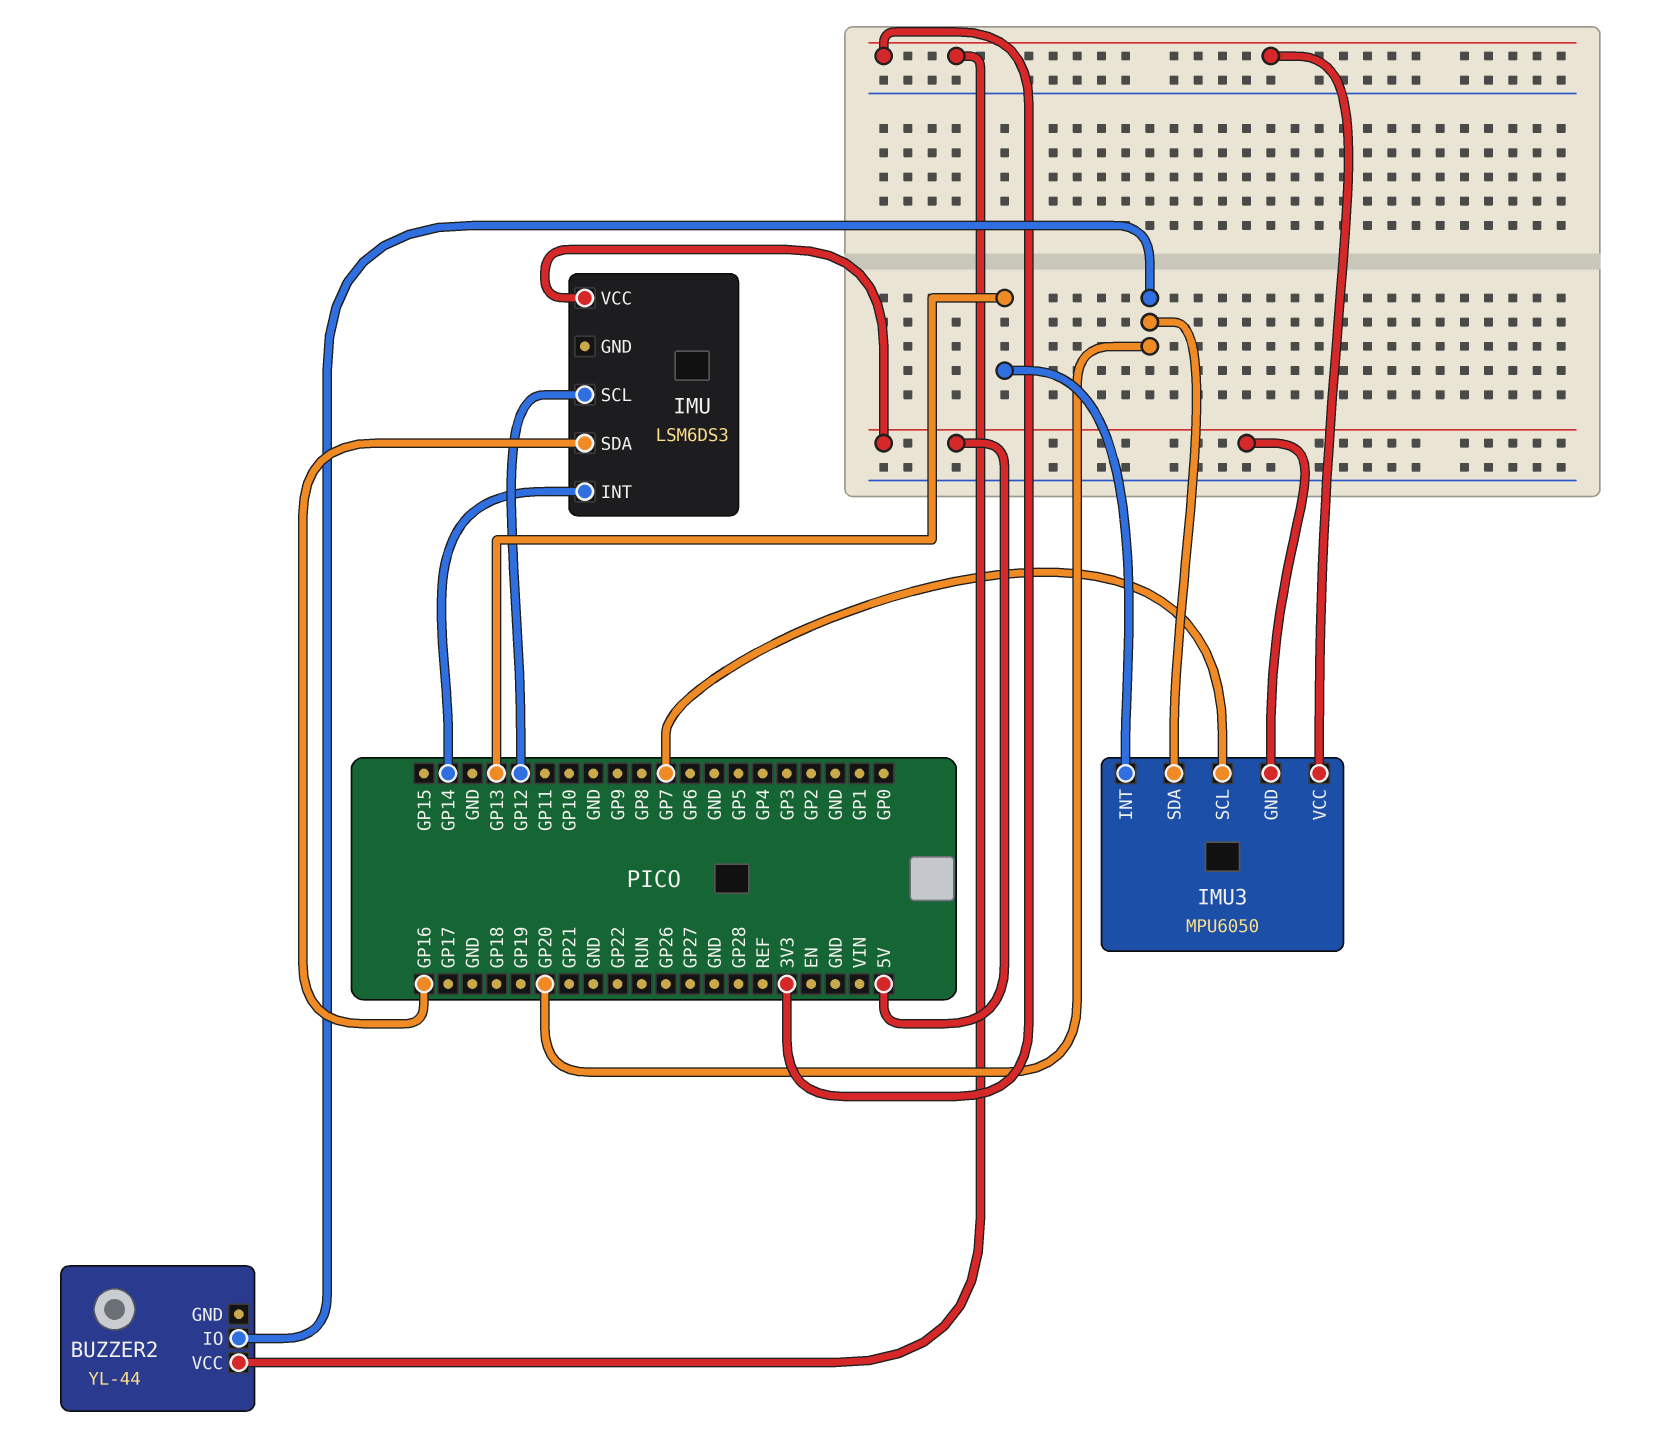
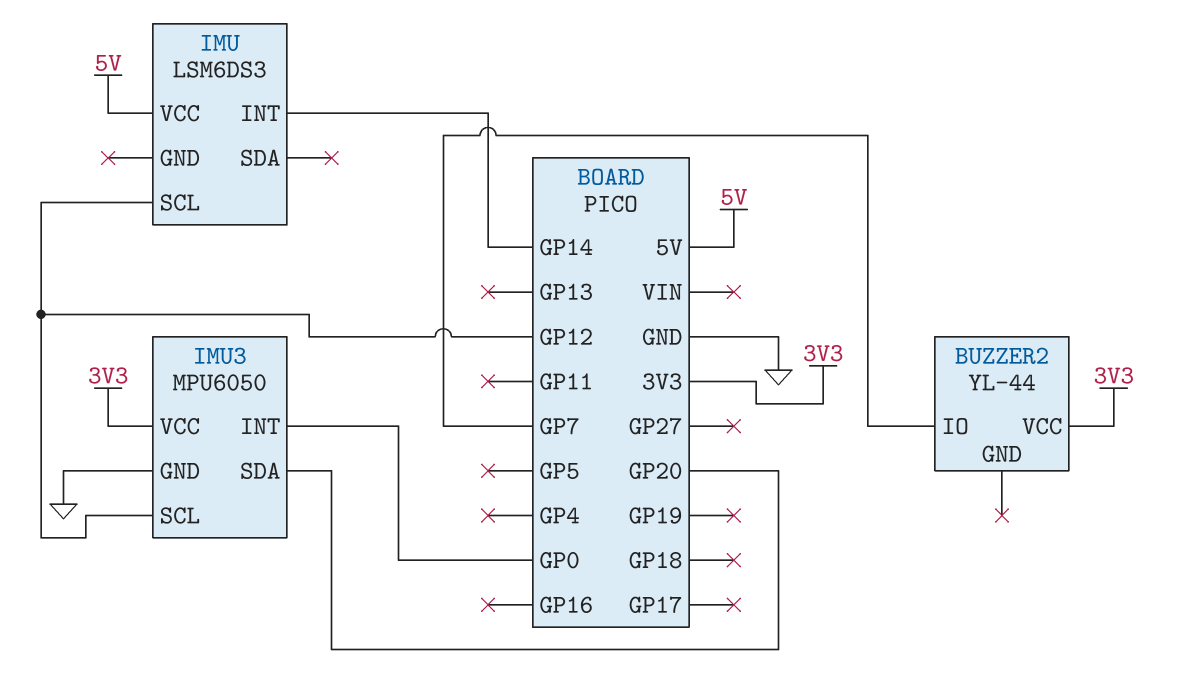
BUZZER2 pin IO: GP20 -> GP7
IMU pin SDA: GP16 -> none
IMU3 pin GND: 5V -> GND
IMU3 pin INT: GP13 -> GP0
IMU3 pin SCL: GP7 -> GP12

